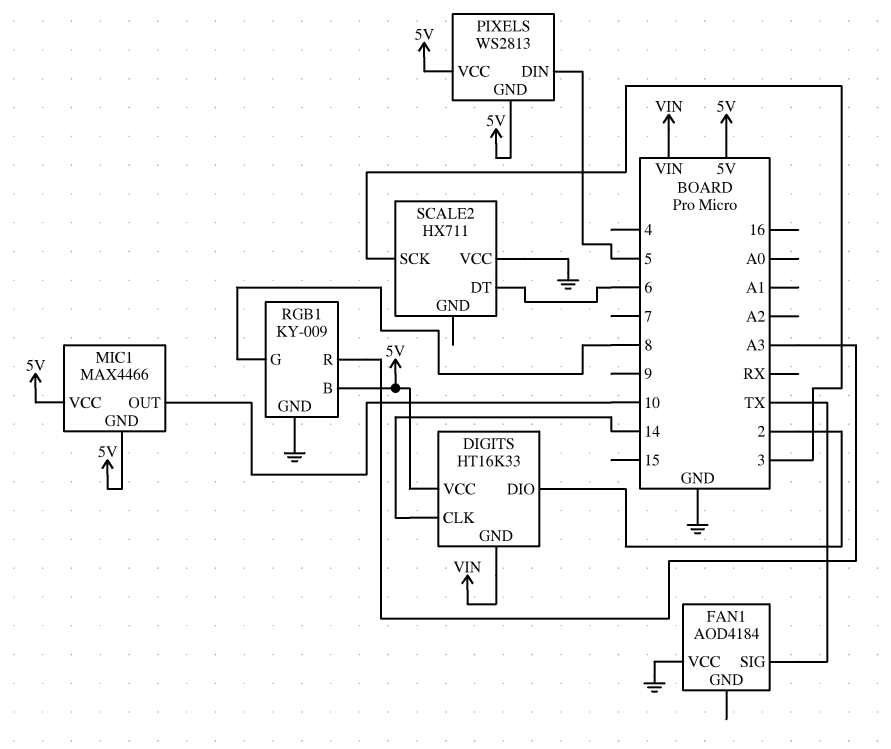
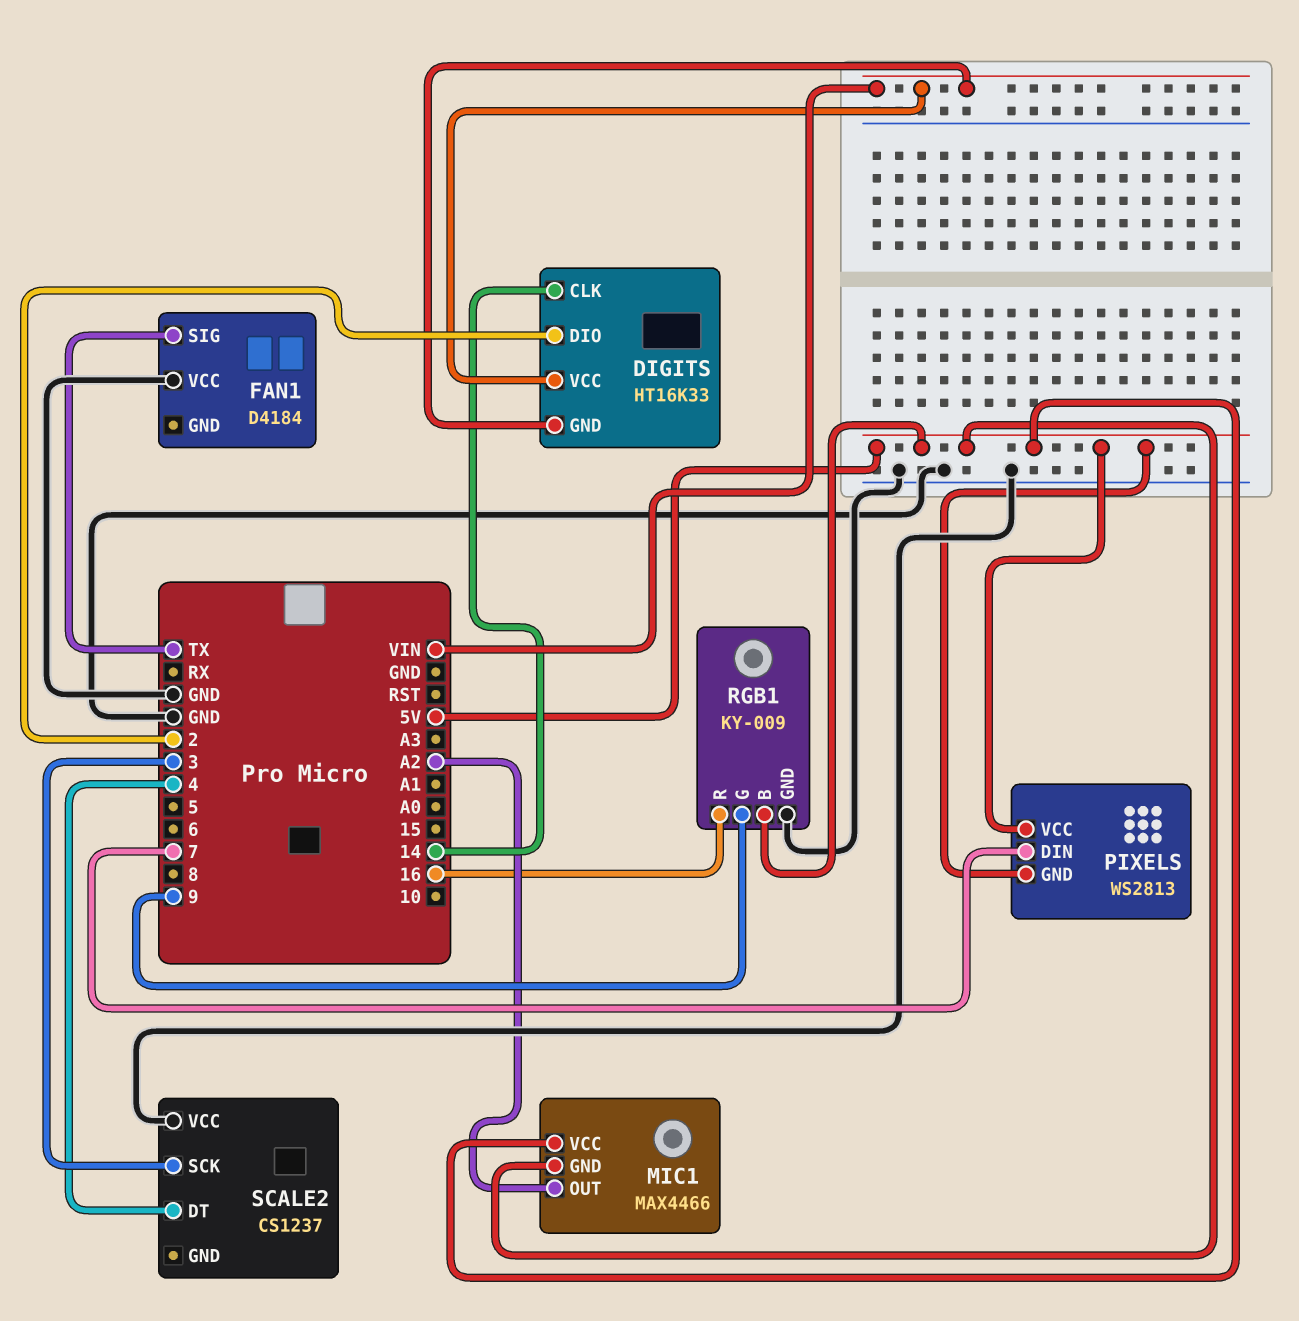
DIGITS pin VCC: 5V -> VIN
FAN1: AOD4184 -> D4184
MIC1 pin OUT: 10 -> A2
PIXELS pin DIN: 5 -> 7
RGB1 pin G: 8 -> 9
RGB1 pin R: A3 -> 16
SCALE2: HX711 -> CS1237
SCALE2 pin DT: 6 -> 4

